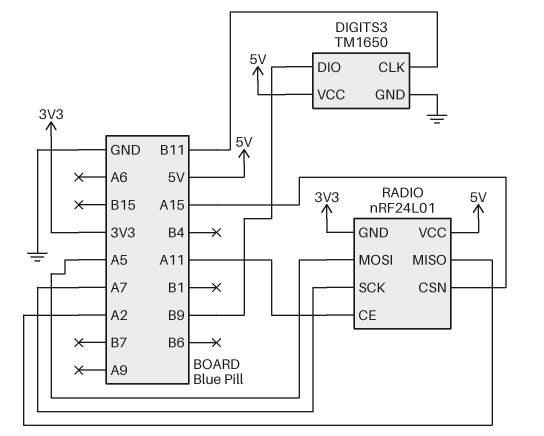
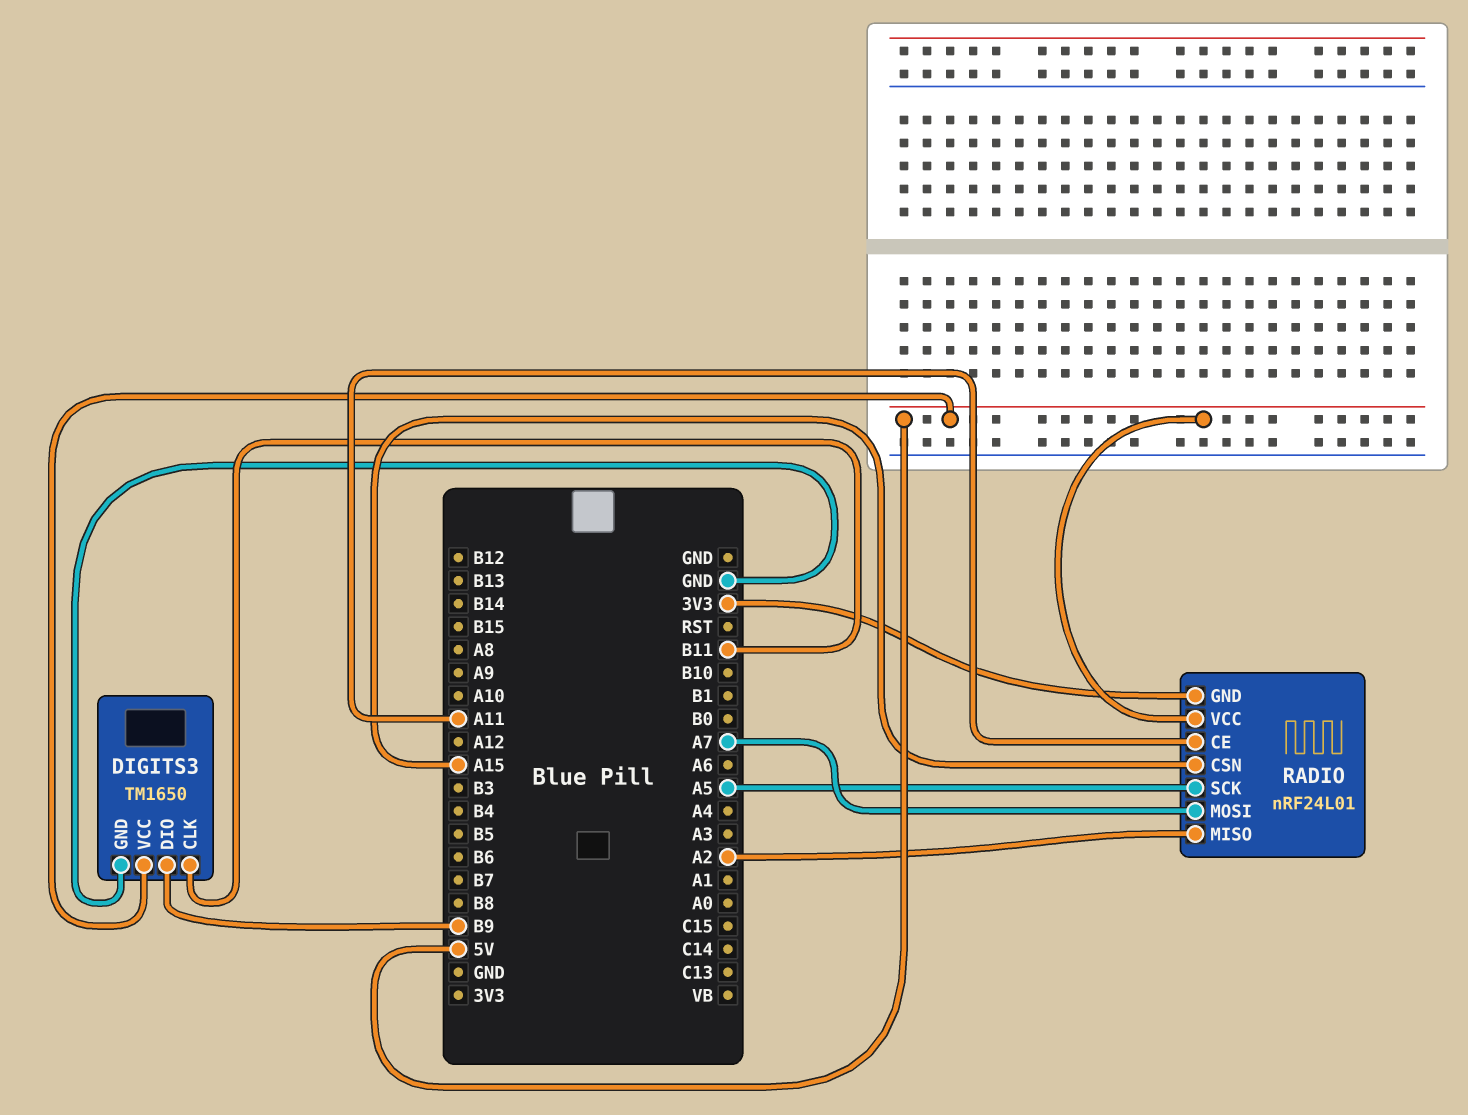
RADIO pin MOSI: A5 -> A7
RADIO pin SCK: A7 -> A5

